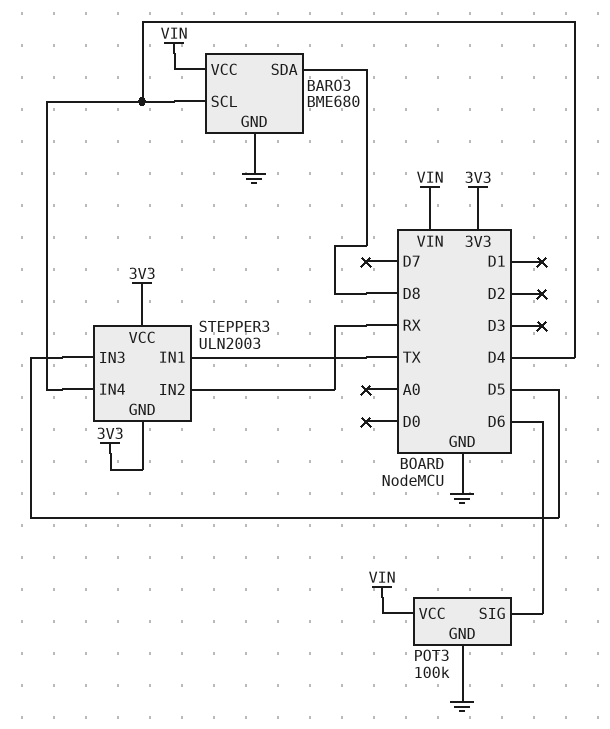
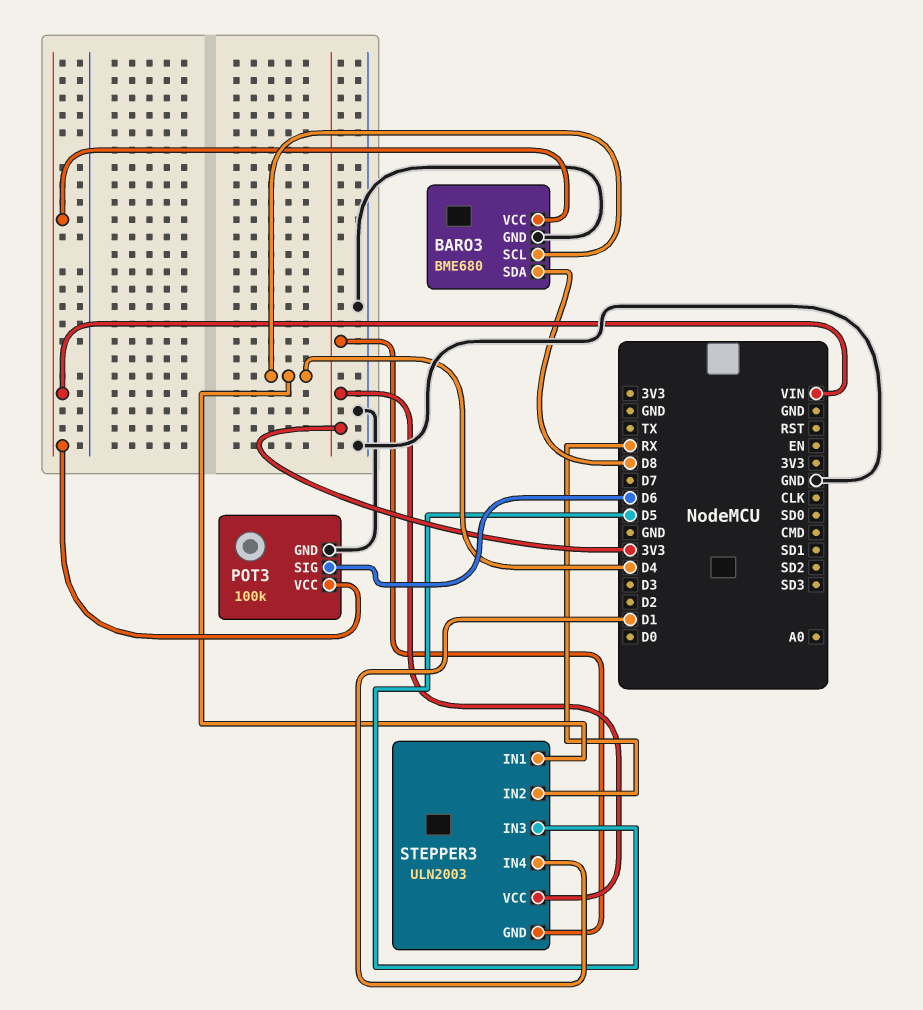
STEPPER3 pin IN1: TX -> D4
STEPPER3 pin IN4: D4 -> D1

